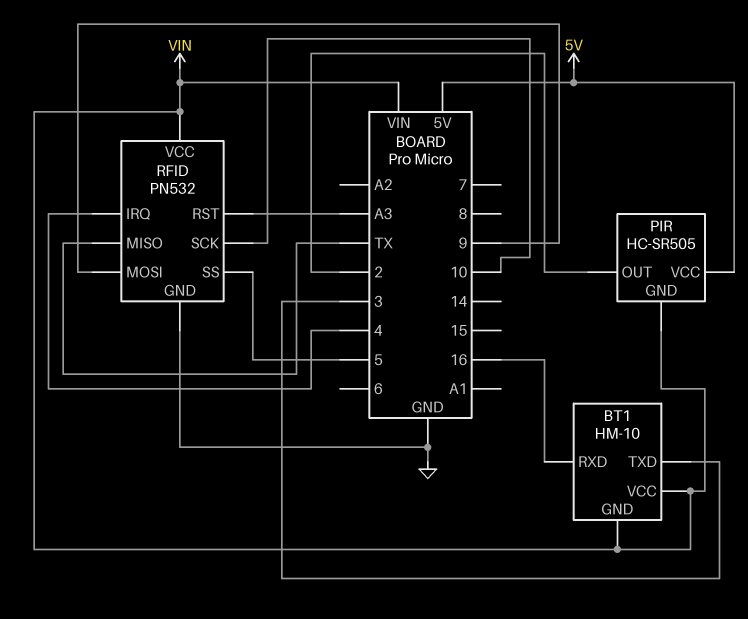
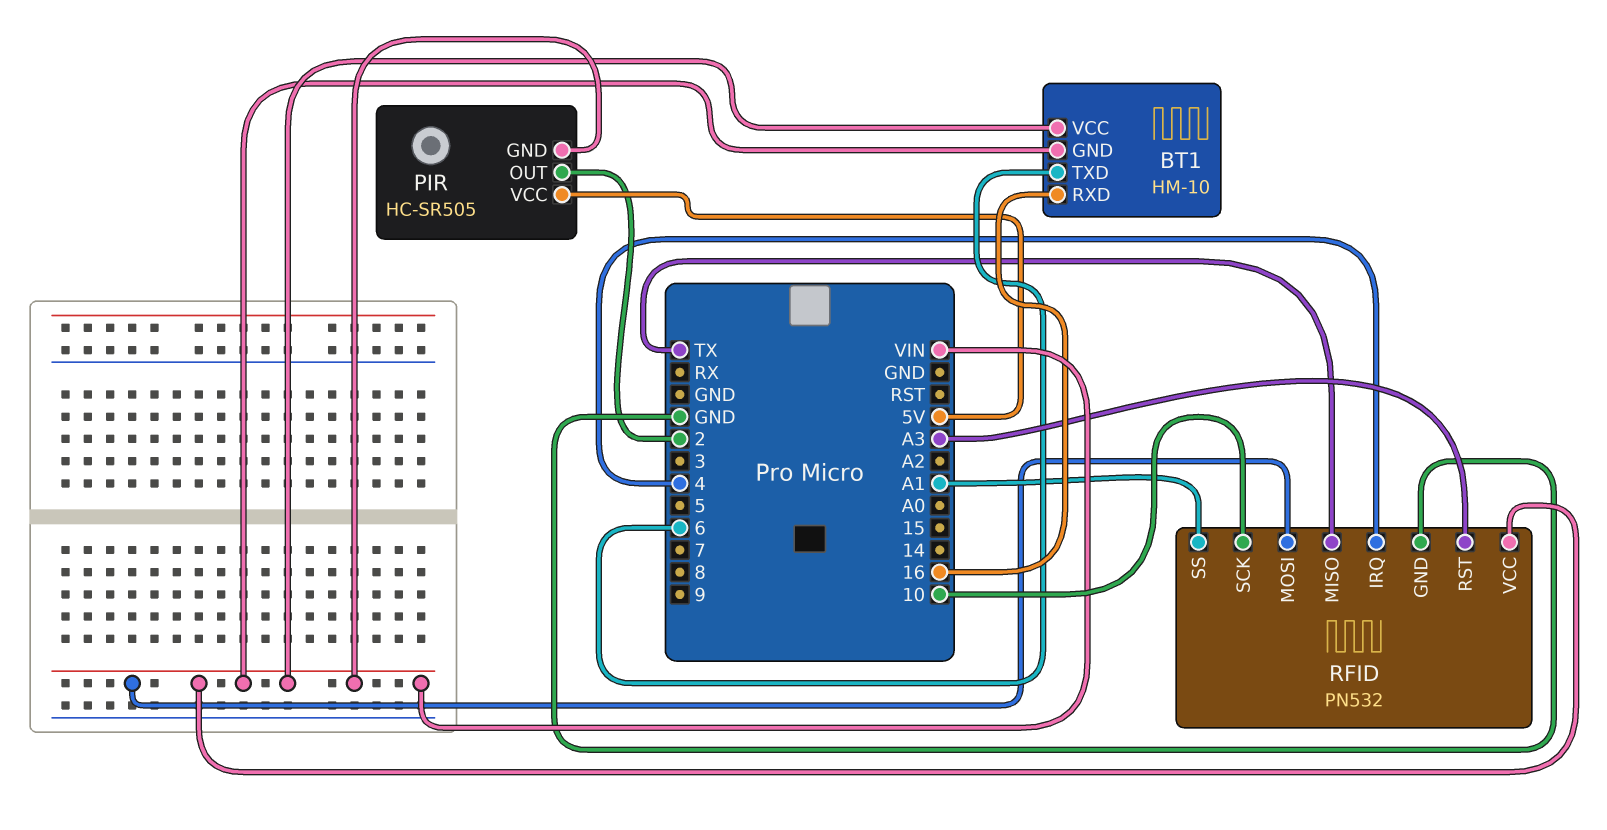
BT1 pin TXD: 3 -> 6
RFID pin MOSI: 9 -> VIN
RFID pin SS: 5 -> A1

